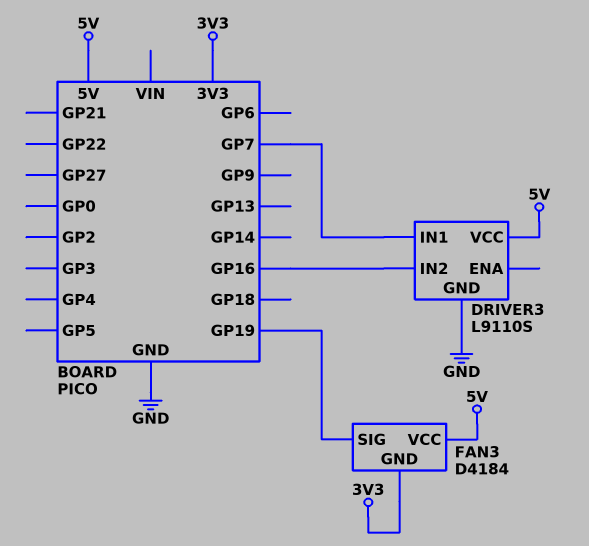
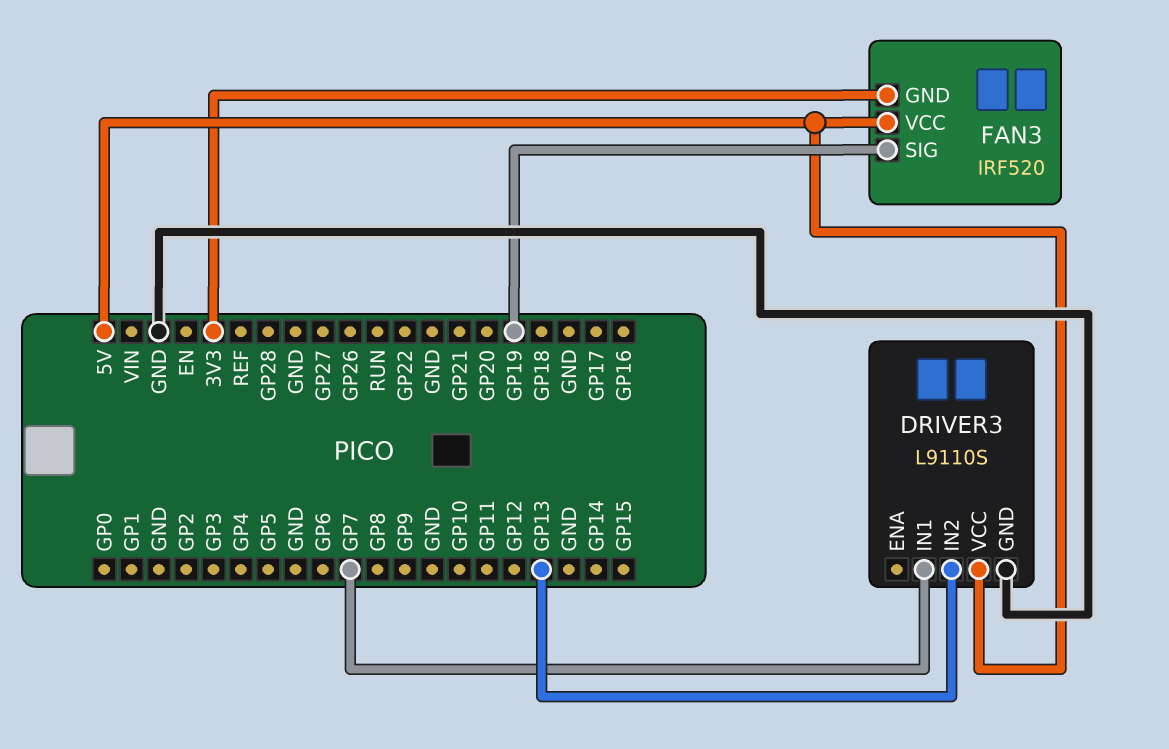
DRIVER3 pin IN2: GP16 -> GP13
FAN3: D4184 -> IRF520

